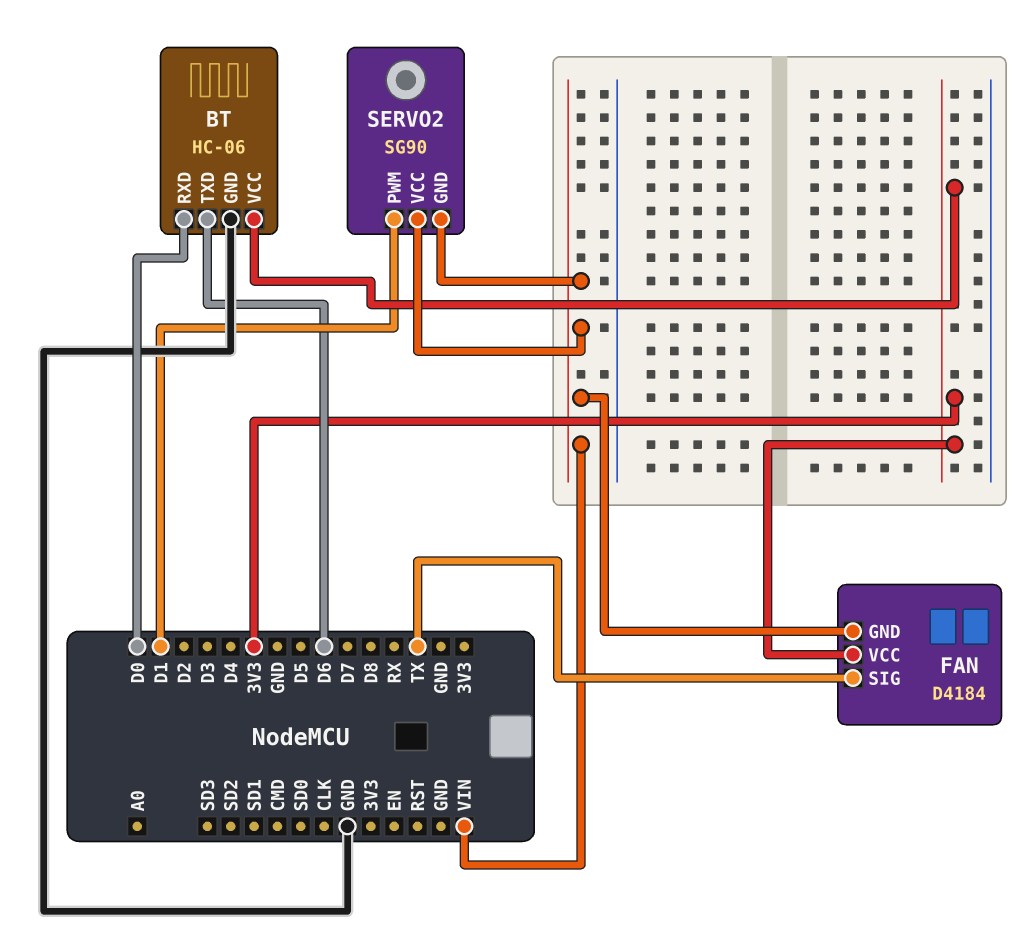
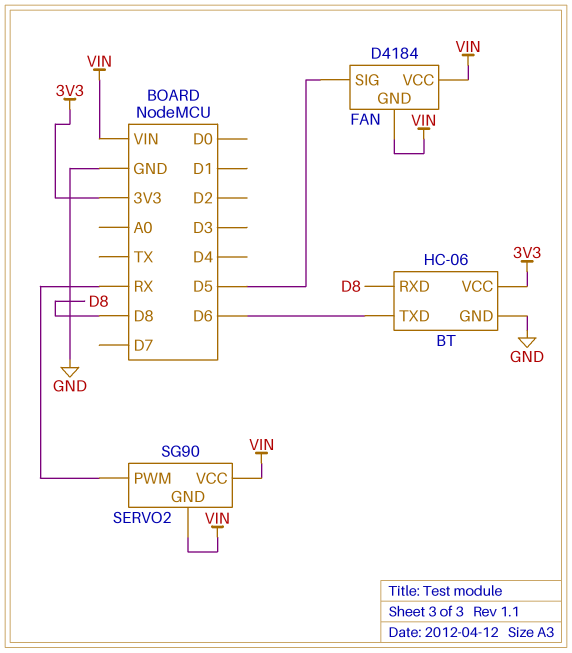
BT pin RXD: D0 -> D8
FAN pin SIG: TX -> D5
FAN pin VCC: 3V3 -> VIN
SERVO2 pin PWM: D1 -> RX

